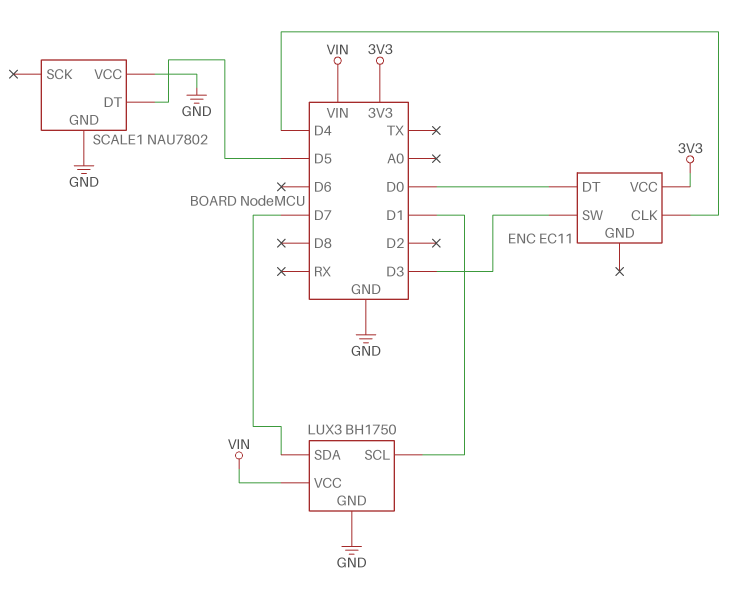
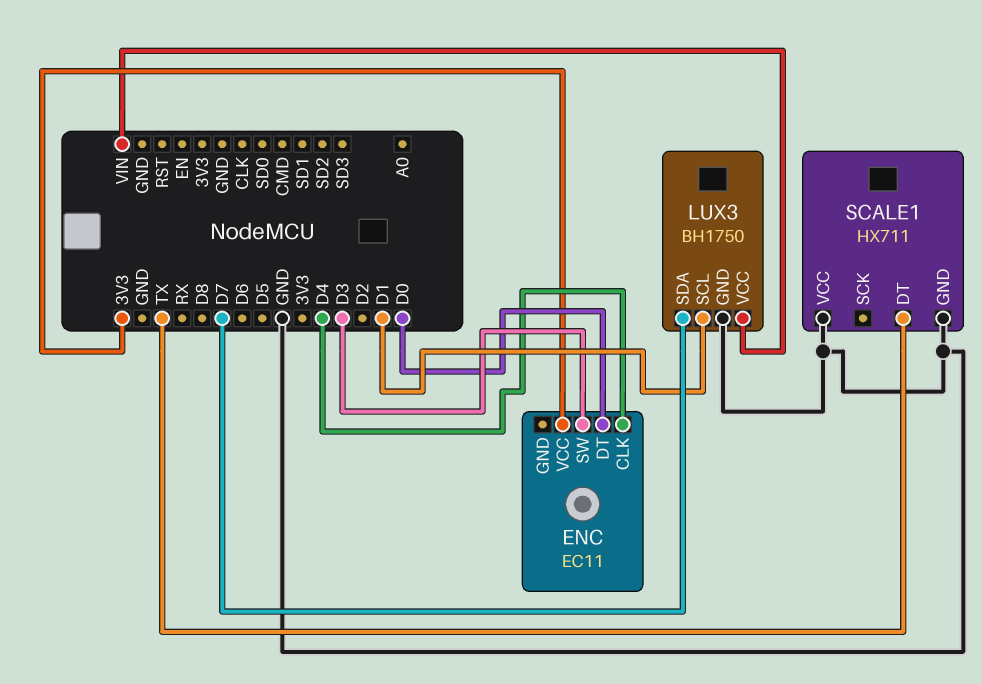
SCALE1: NAU7802 -> HX711
SCALE1 pin DT: D5 -> TX

